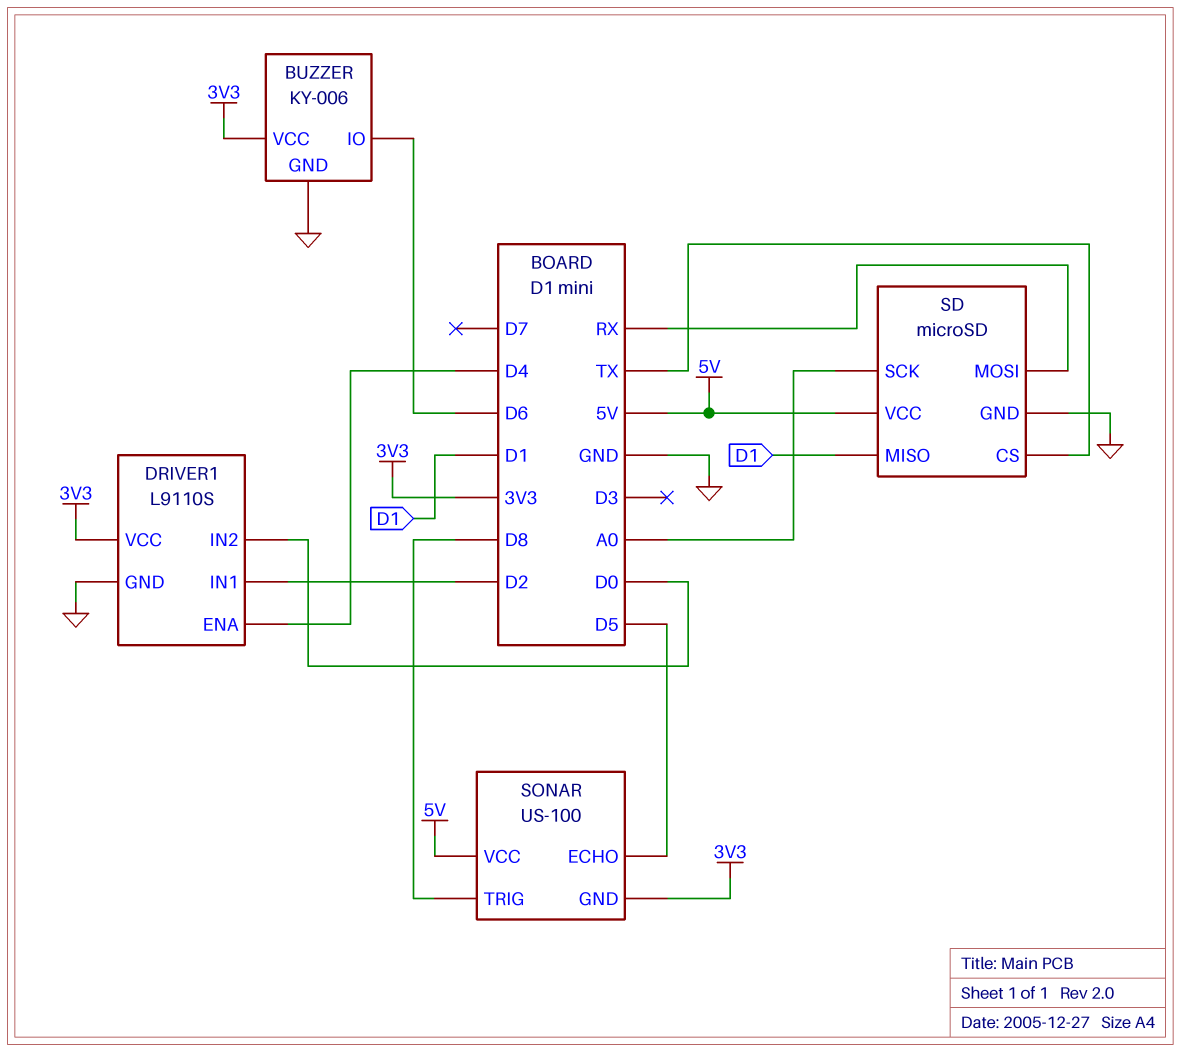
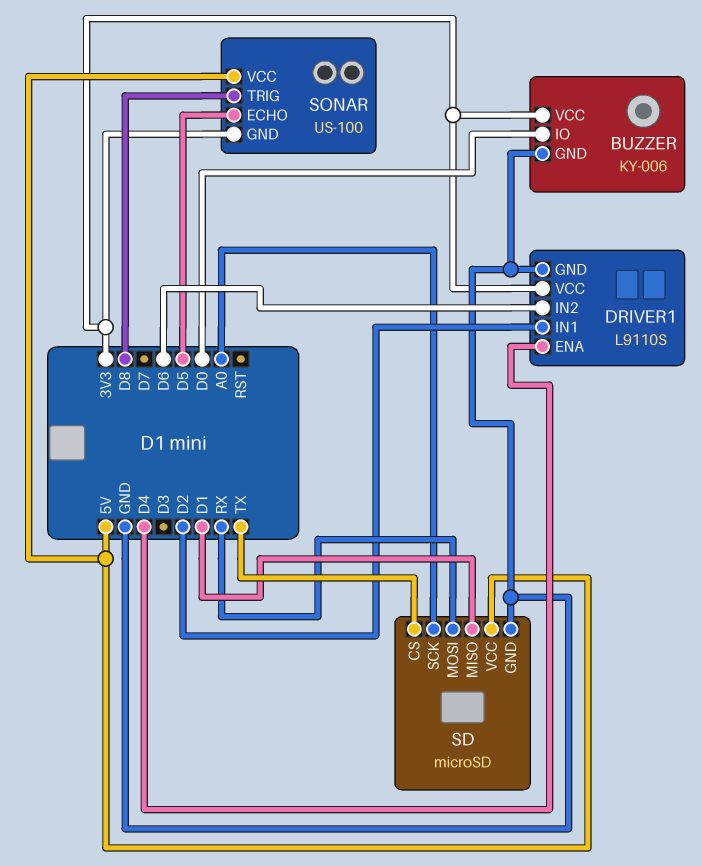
BUZZER pin IO: D6 -> D0
DRIVER1 pin IN2: D0 -> D6

